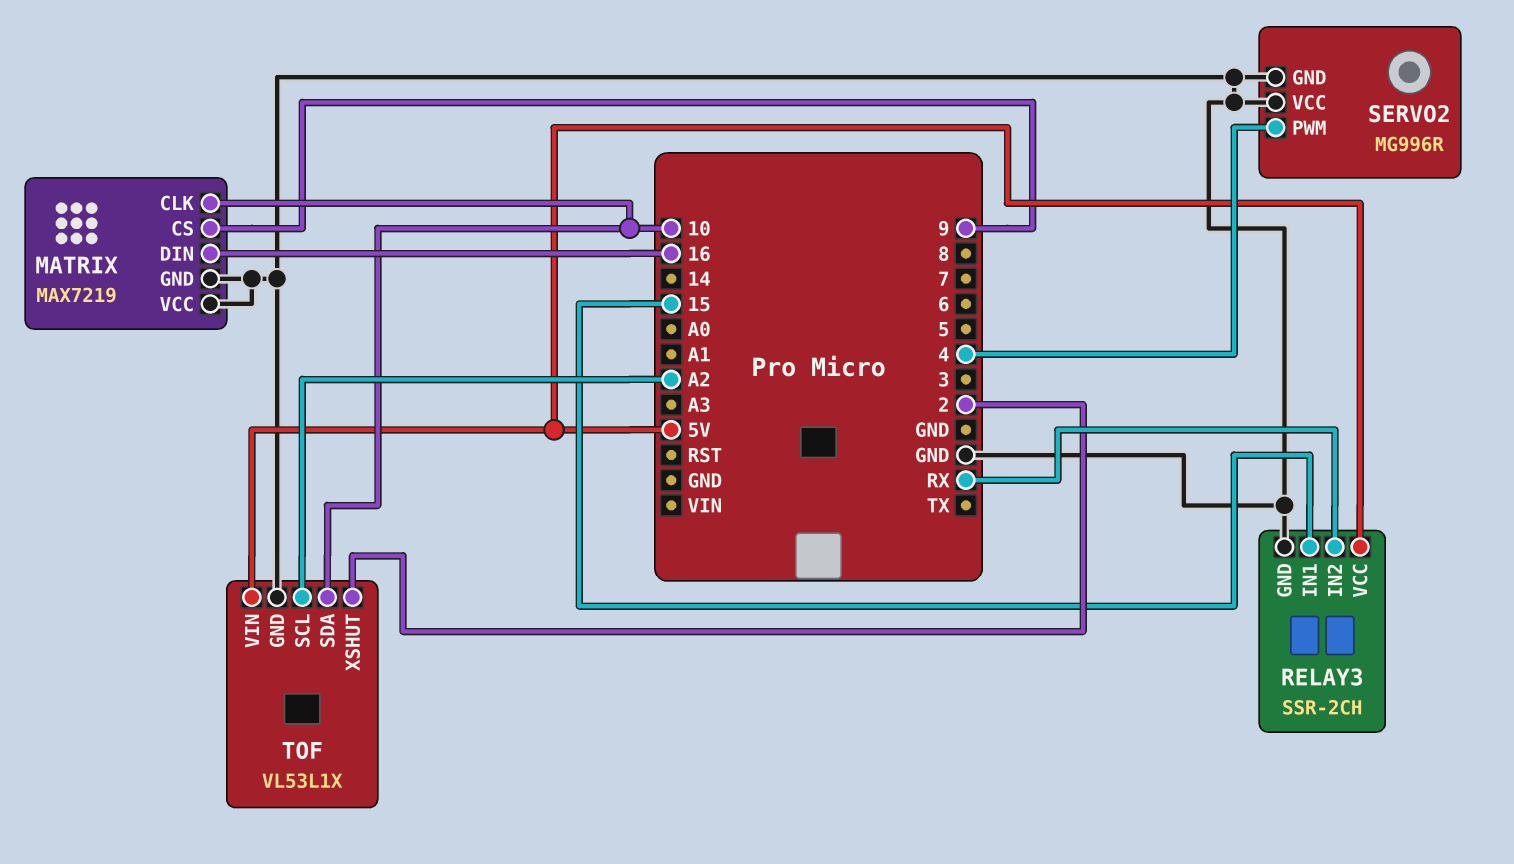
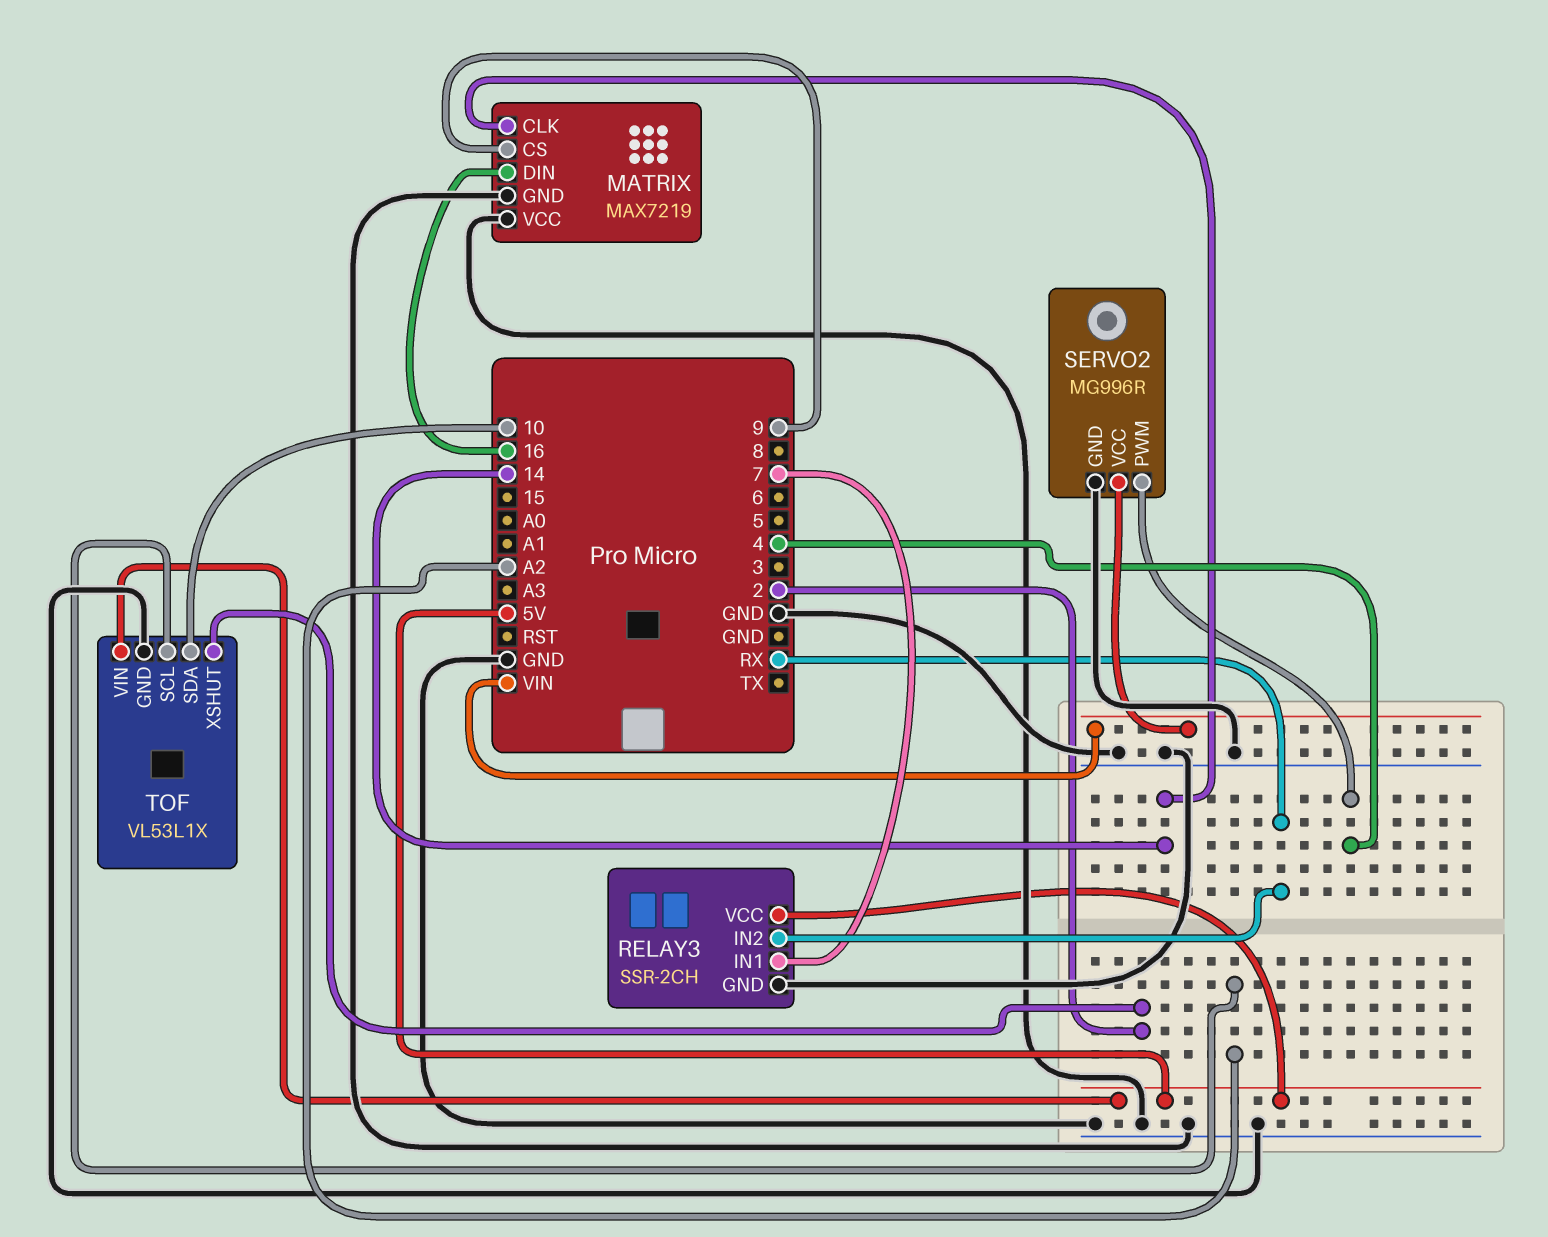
MATRIX pin CLK: 10 -> 14
RELAY3 pin IN1: 15 -> 7
SERVO2 pin VCC: GND -> VIN

